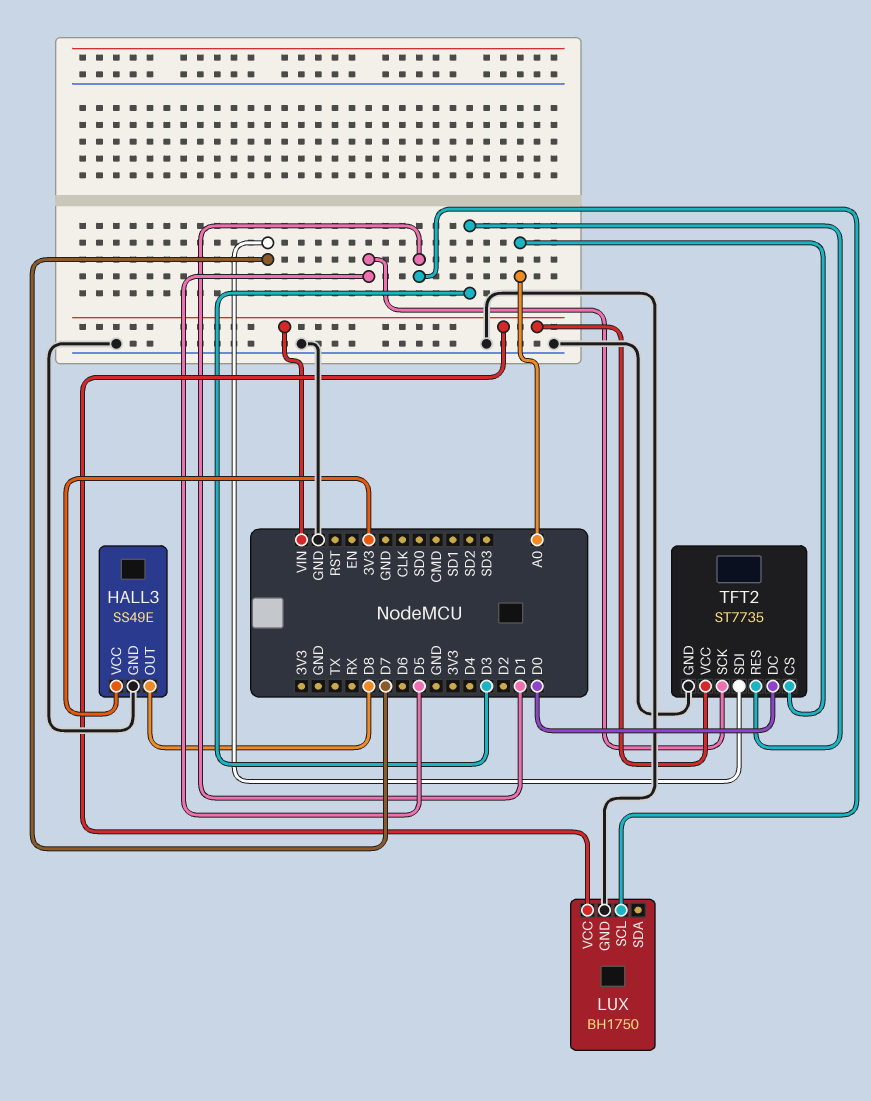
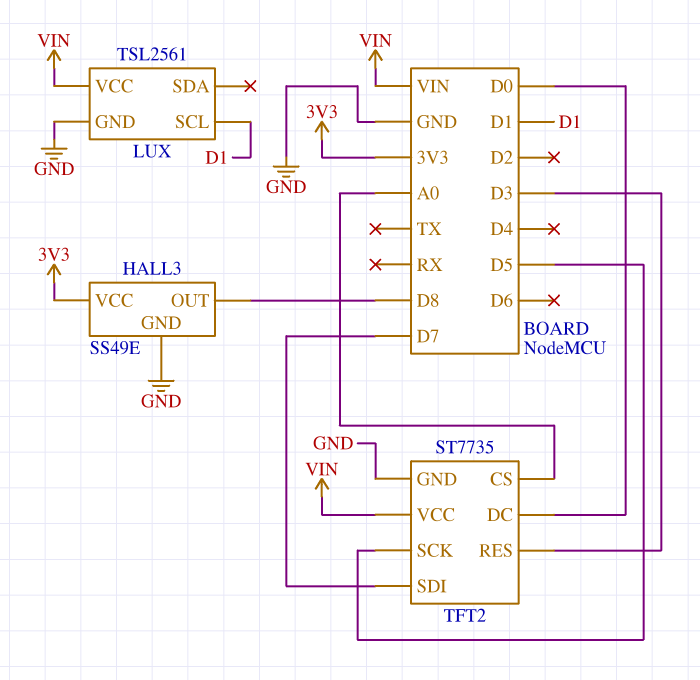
LUX: BH1750 -> TSL2561

